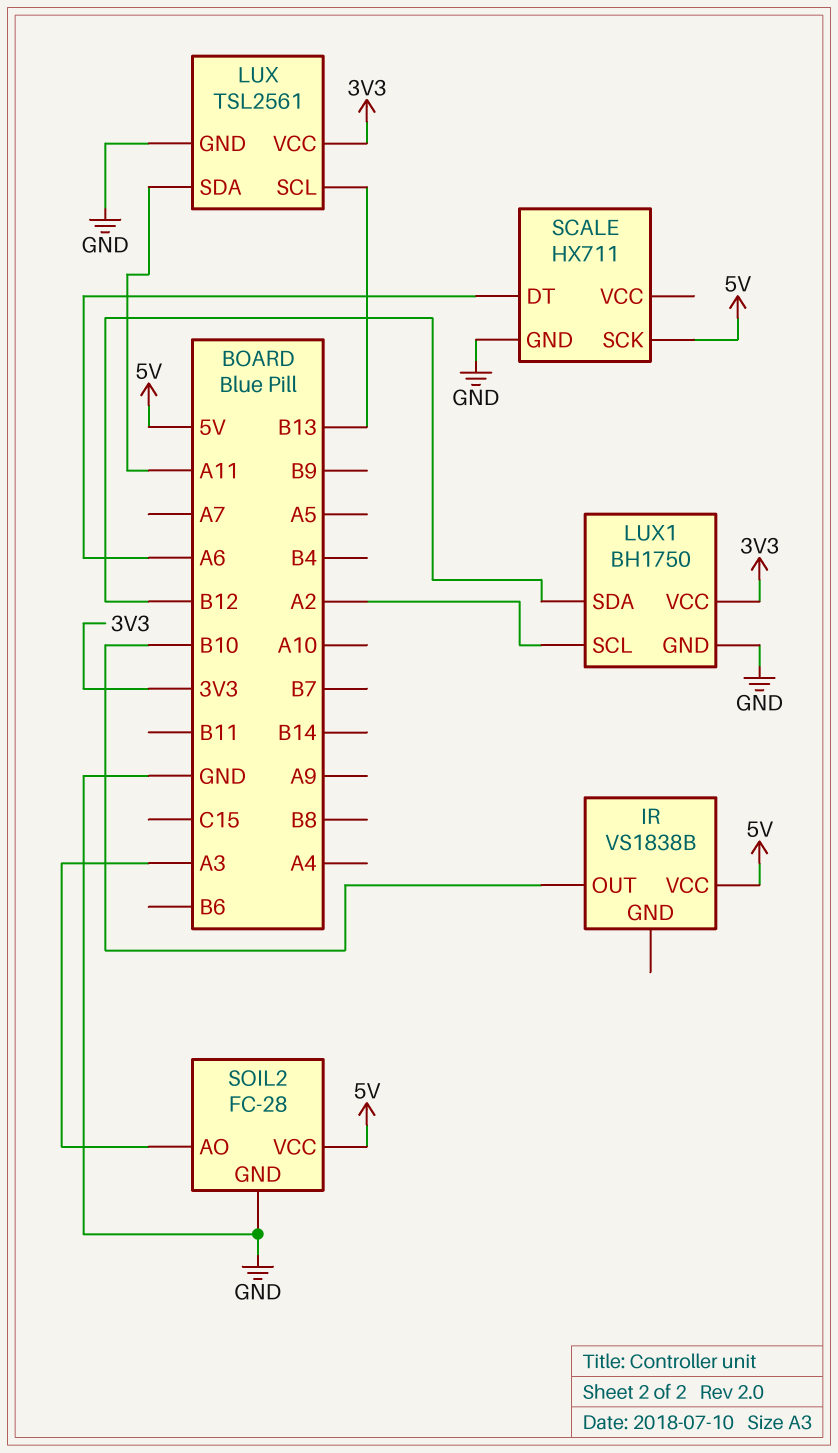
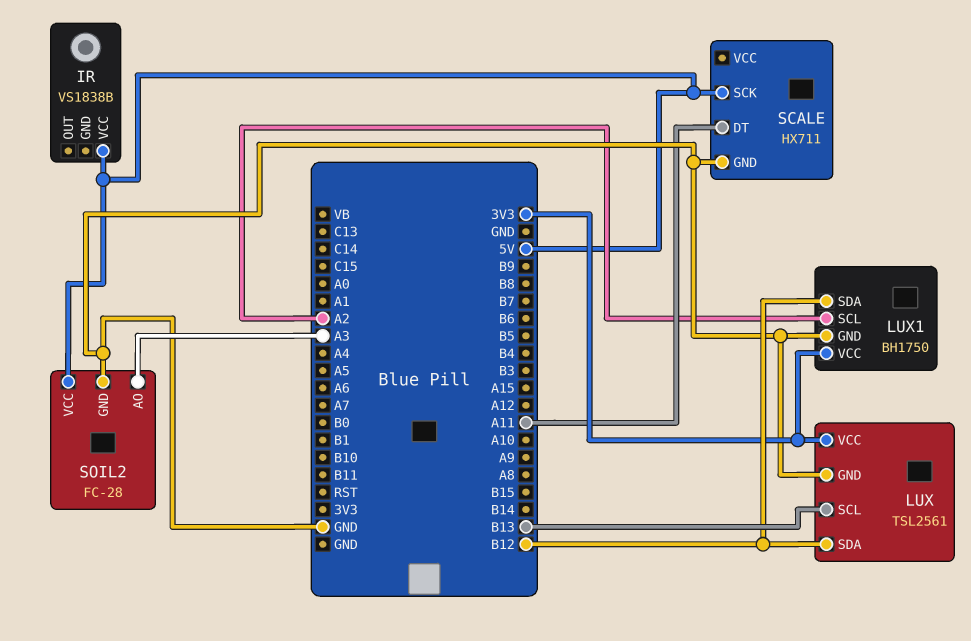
IR pin OUT: B10 -> none
LUX pin SDA: A11 -> B12
SCALE pin DT: A6 -> A11

